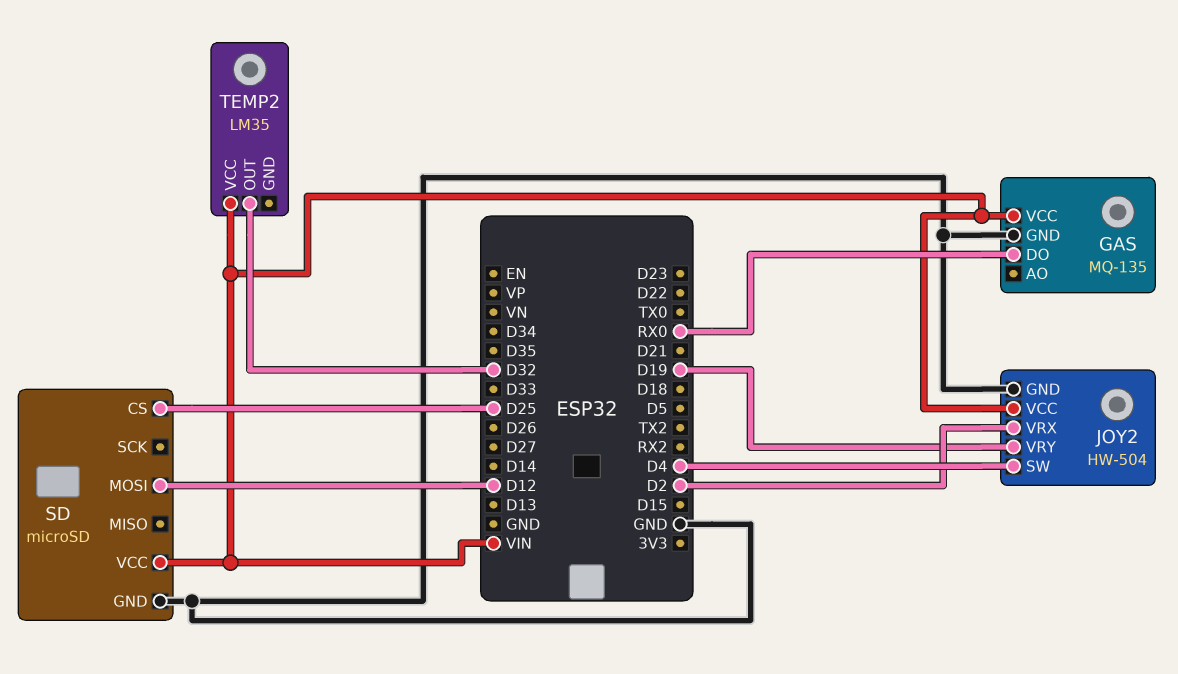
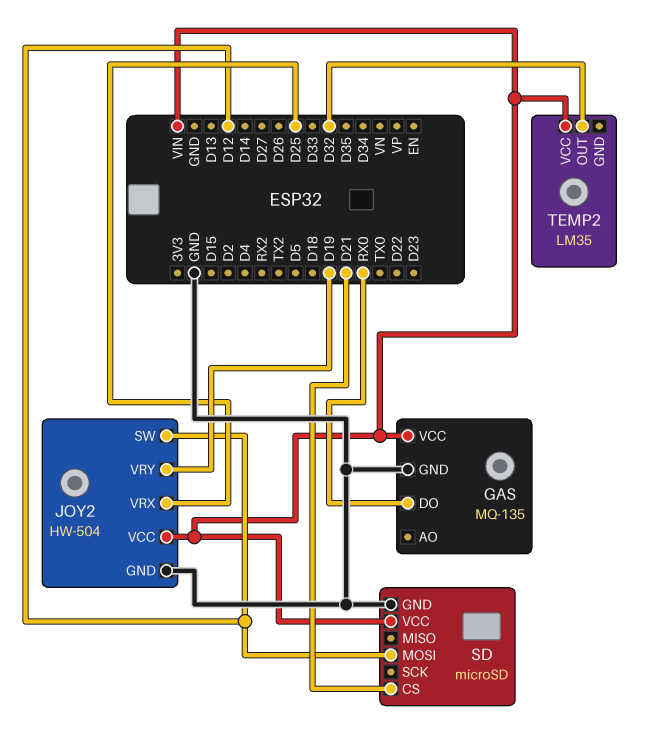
JOY2 pin SW: D4 -> D12
JOY2 pin VRX: D2 -> D25
SD pin CS: D25 -> D21

